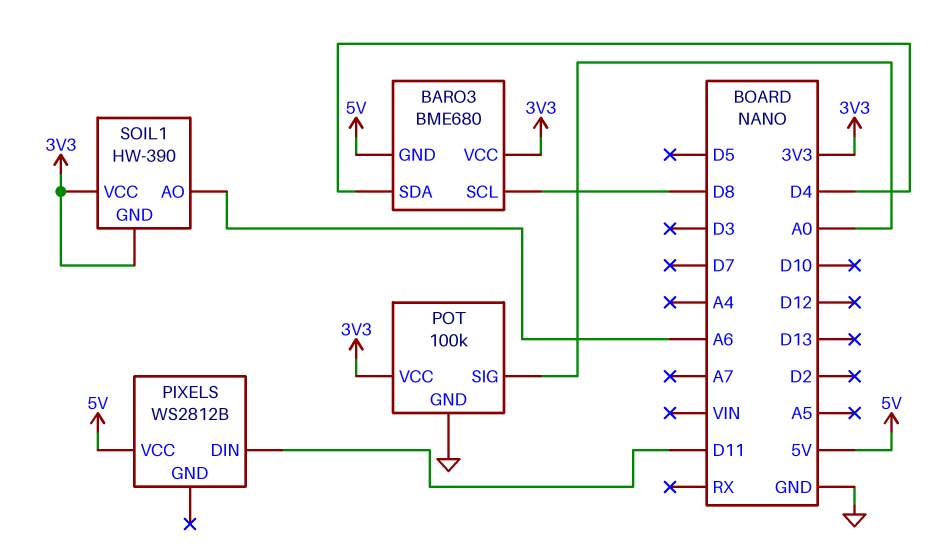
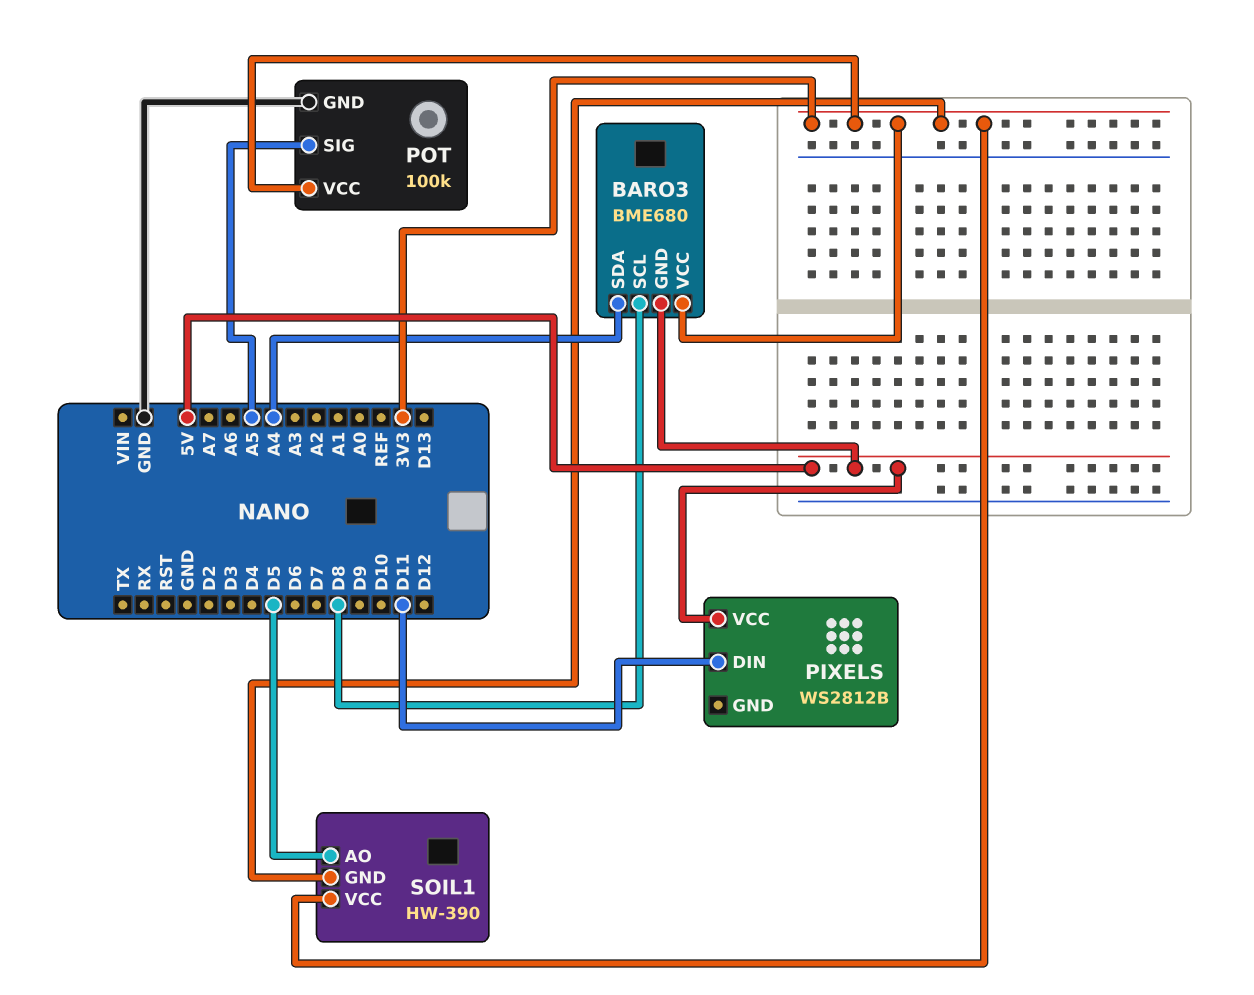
BARO3 pin SDA: D4 -> A4
POT pin SIG: A0 -> A5
SOIL1 pin AO: A6 -> D5

